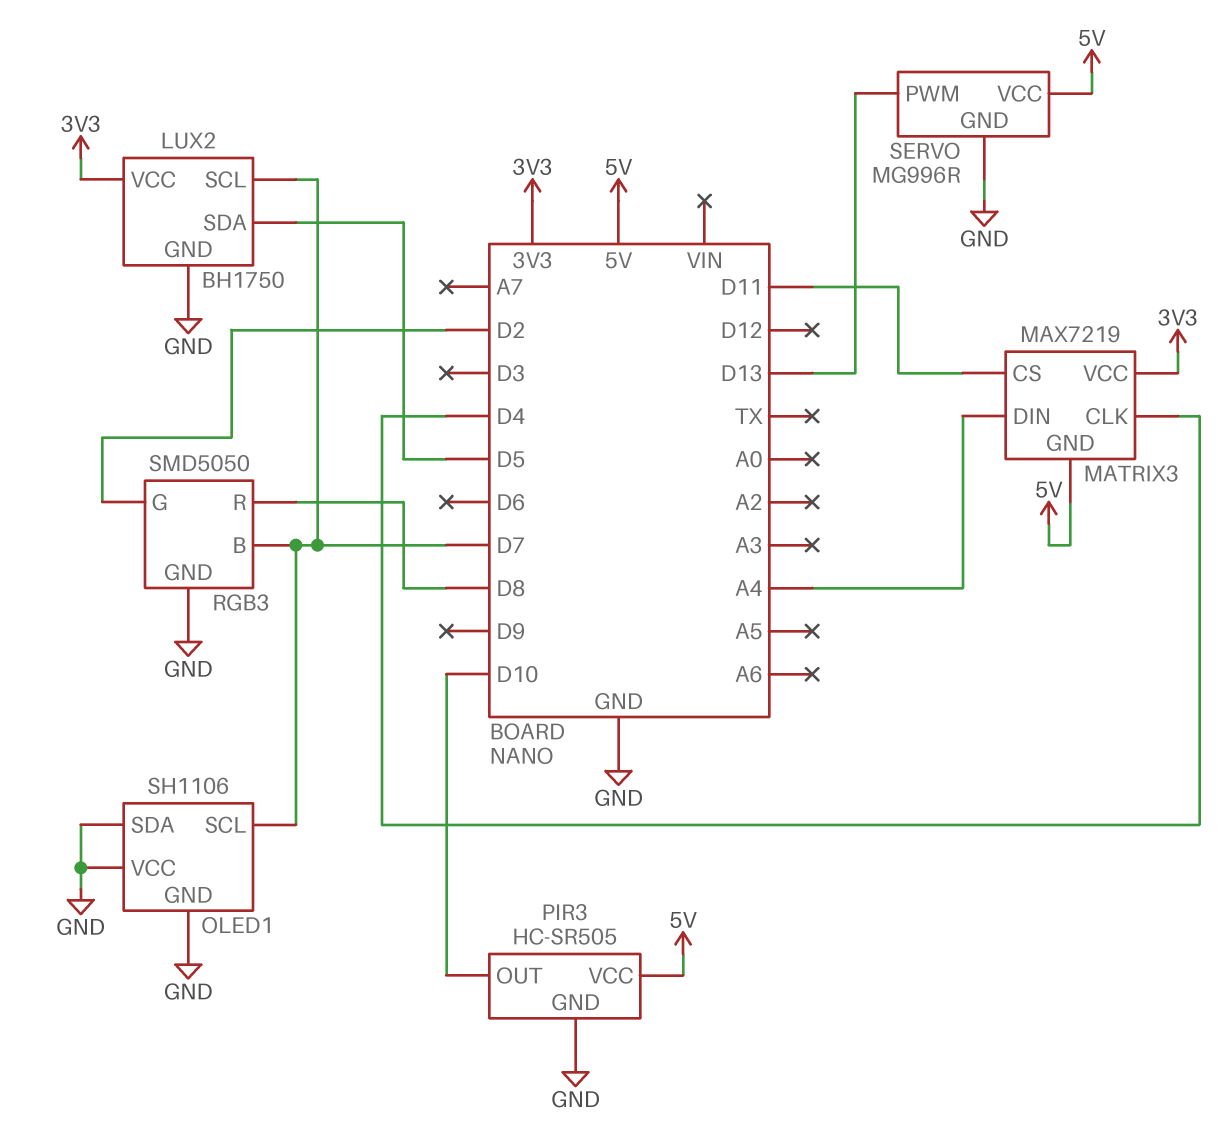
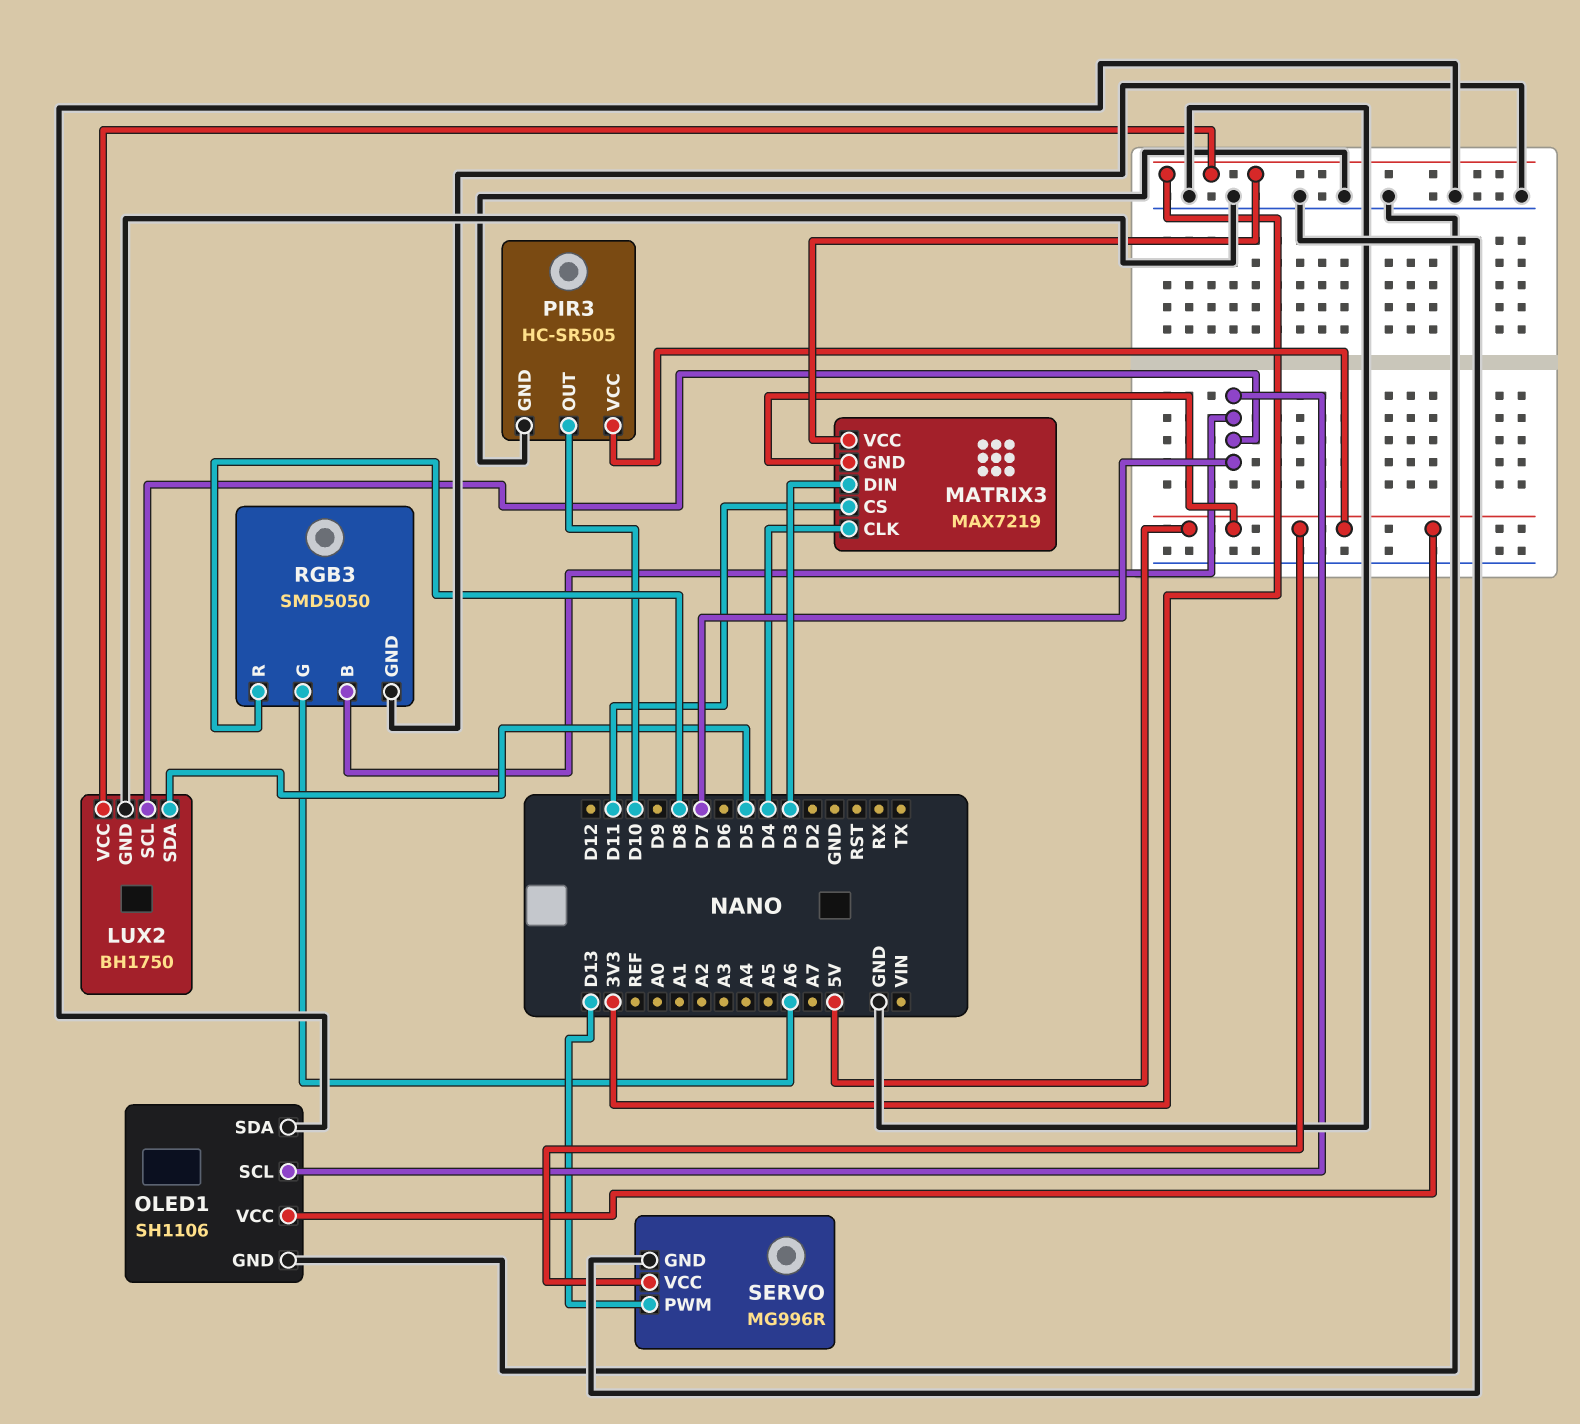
MATRIX3 pin DIN: A4 -> D3
OLED1 pin VCC: GND -> 5V
RGB3 pin G: D2 -> A6

